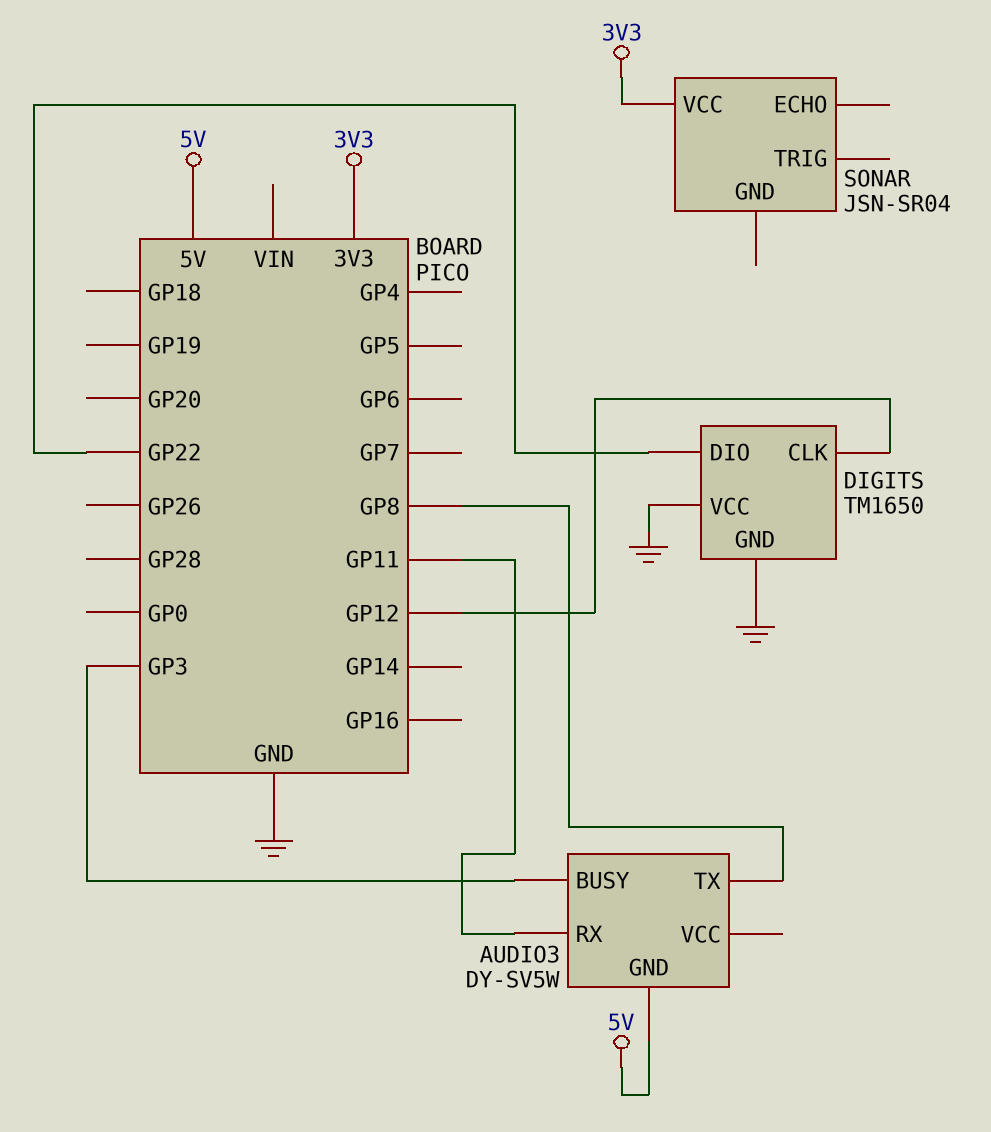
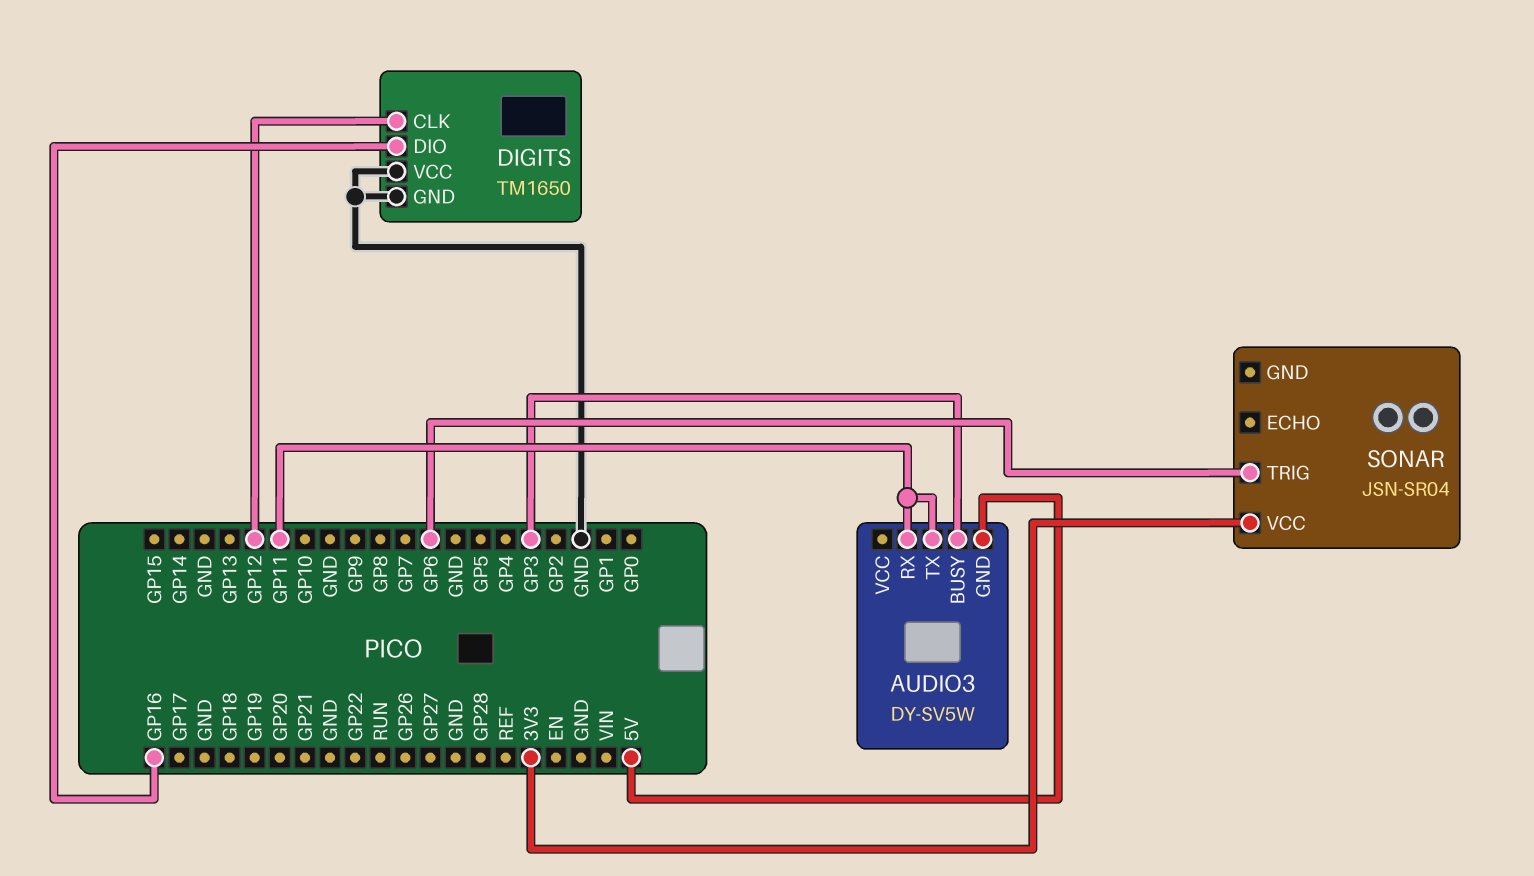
AUDIO3 pin TX: GP8 -> GP11
DIGITS pin DIO: GP22 -> GP16
SONAR pin TRIG: none -> GP6

